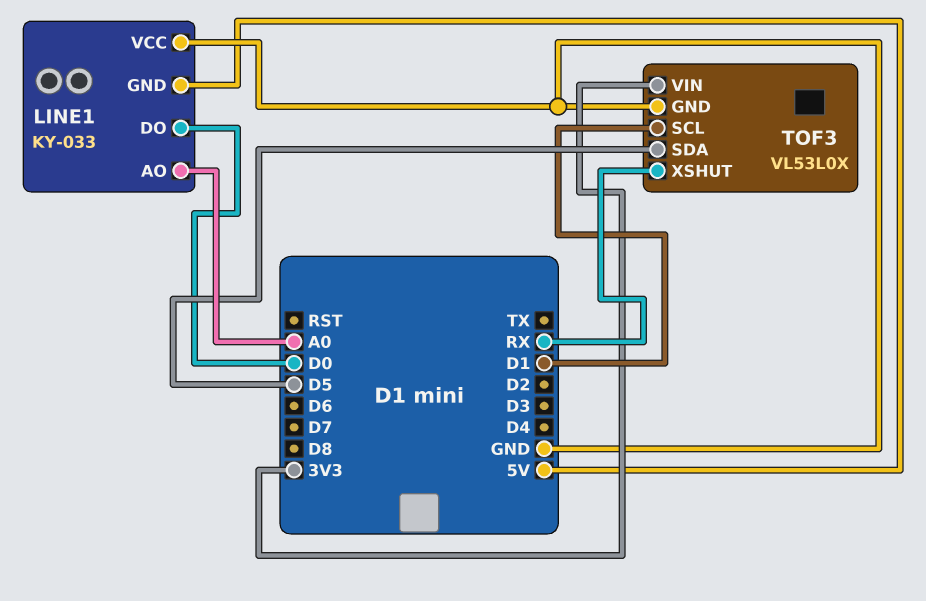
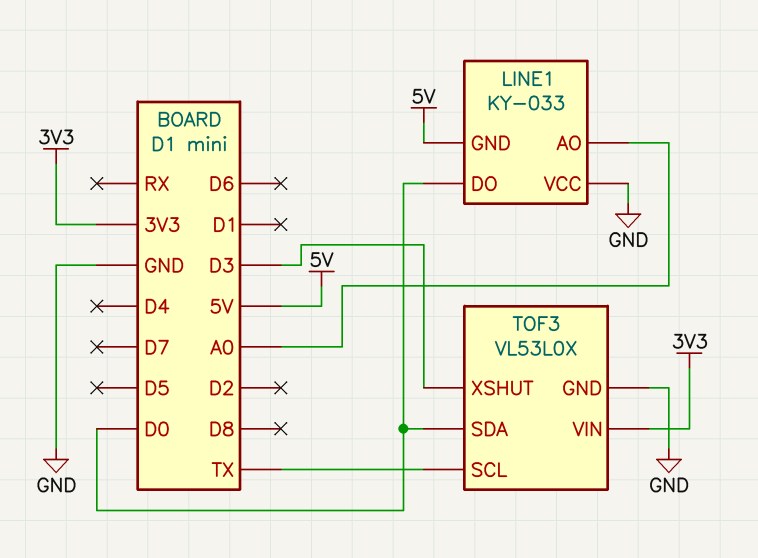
TOF3 pin SCL: D1 -> TX
TOF3 pin SDA: D5 -> D0
TOF3 pin XSHUT: RX -> D3

